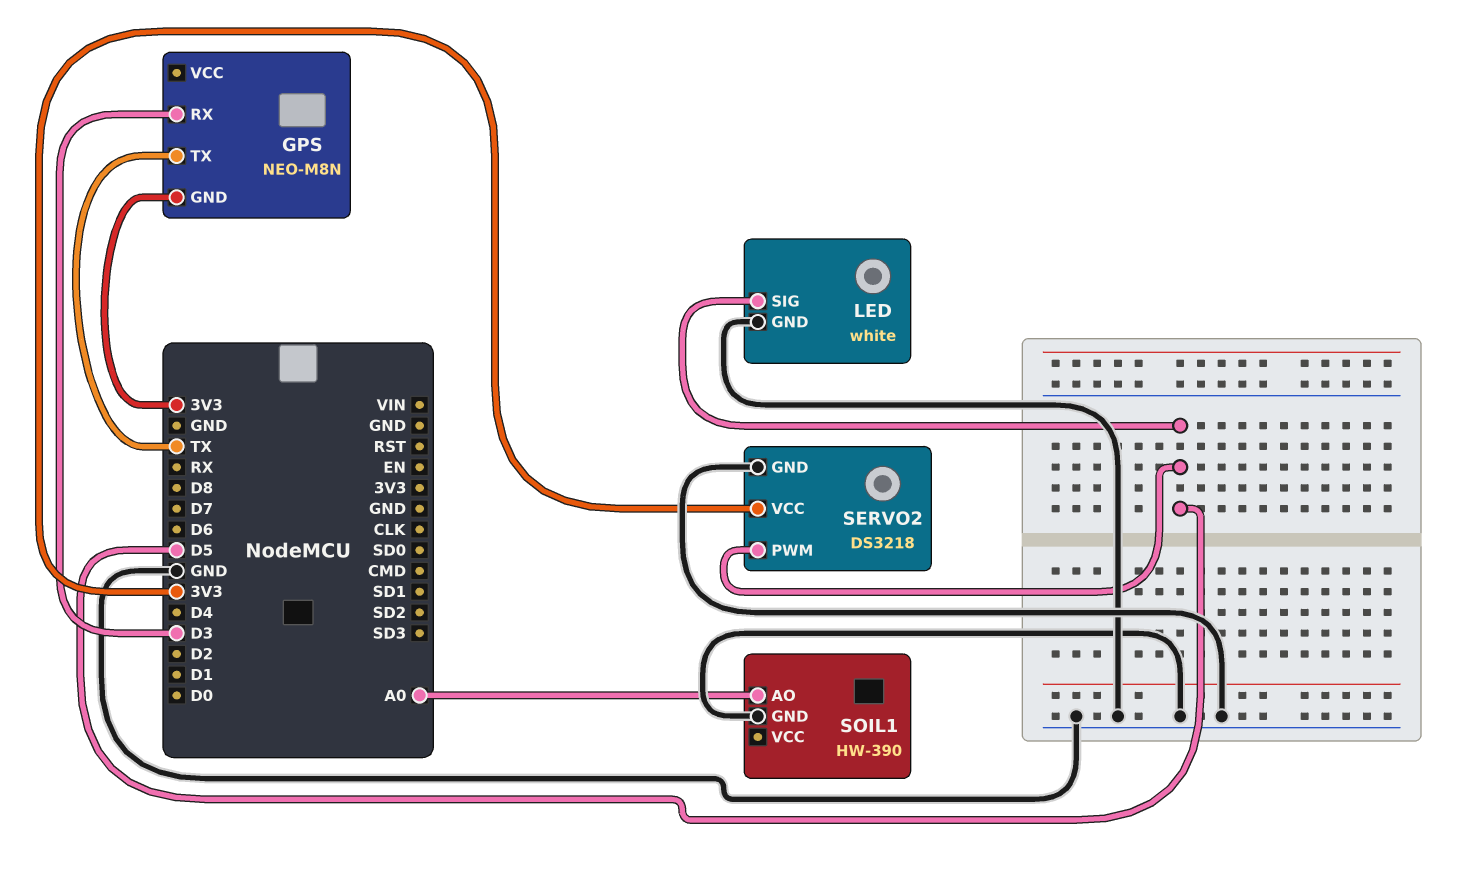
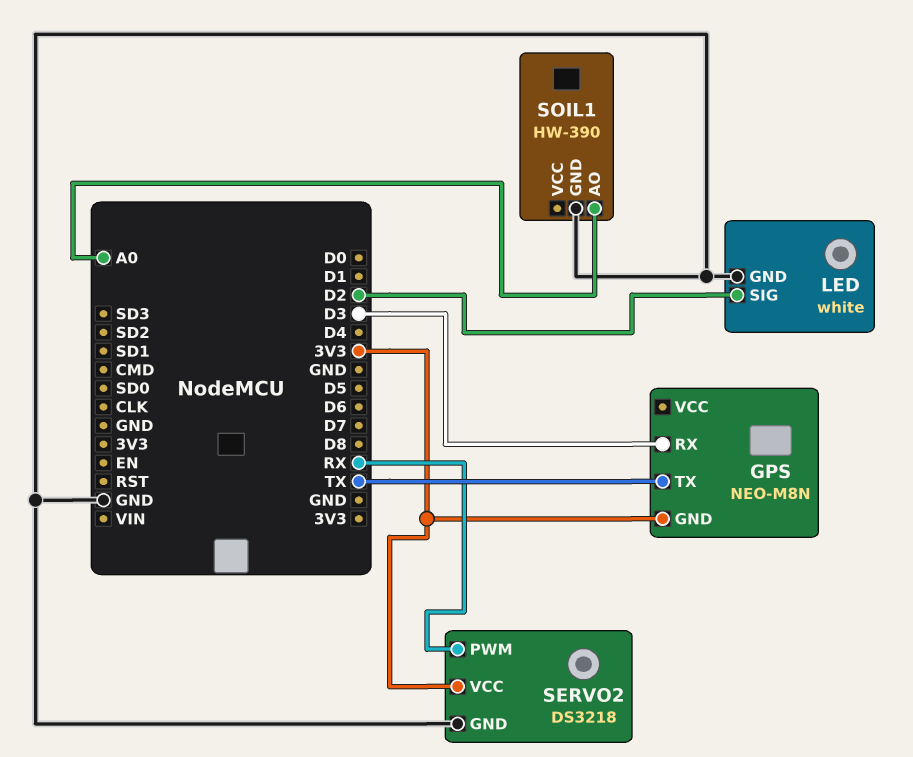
LED pin SIG: D5 -> D2
SERVO2 pin PWM: D5 -> RX

